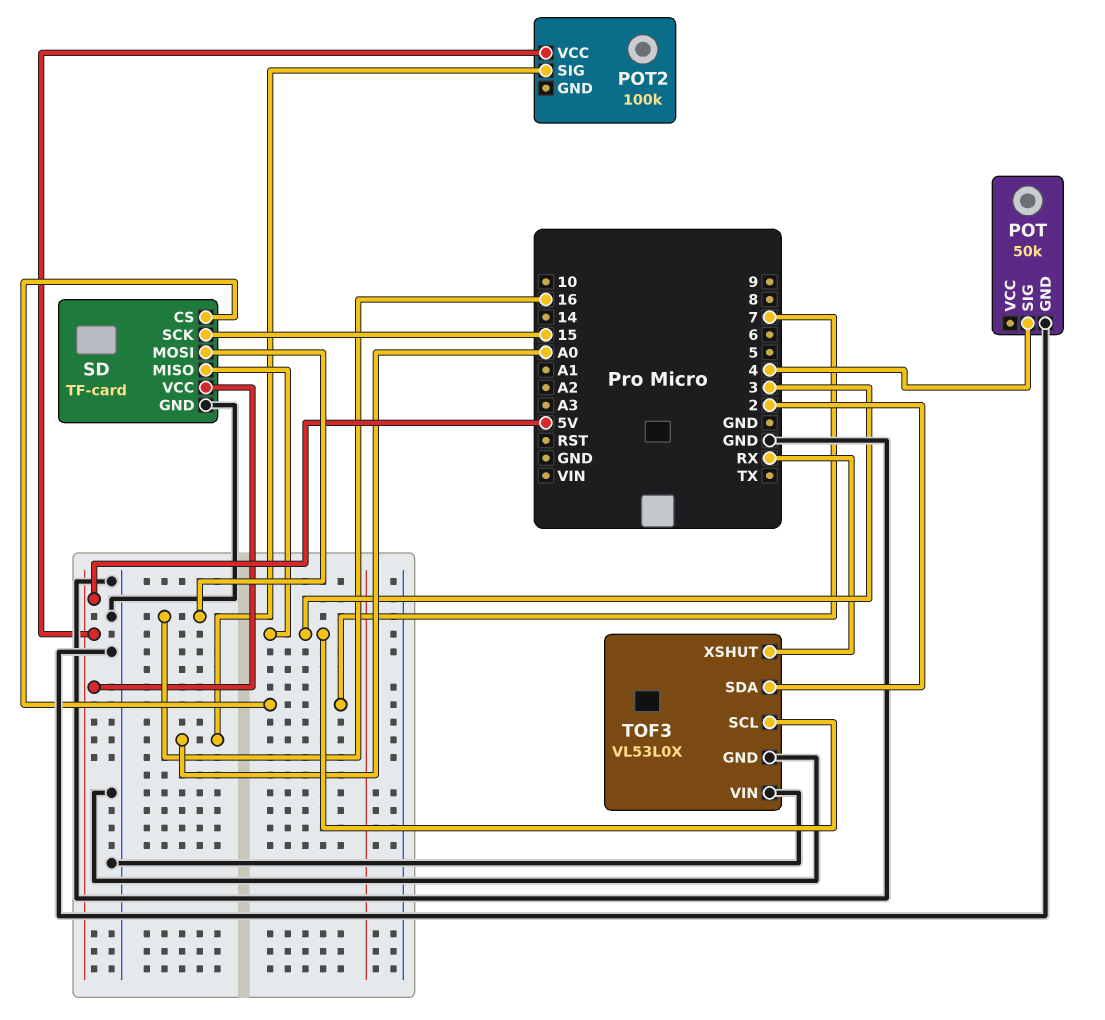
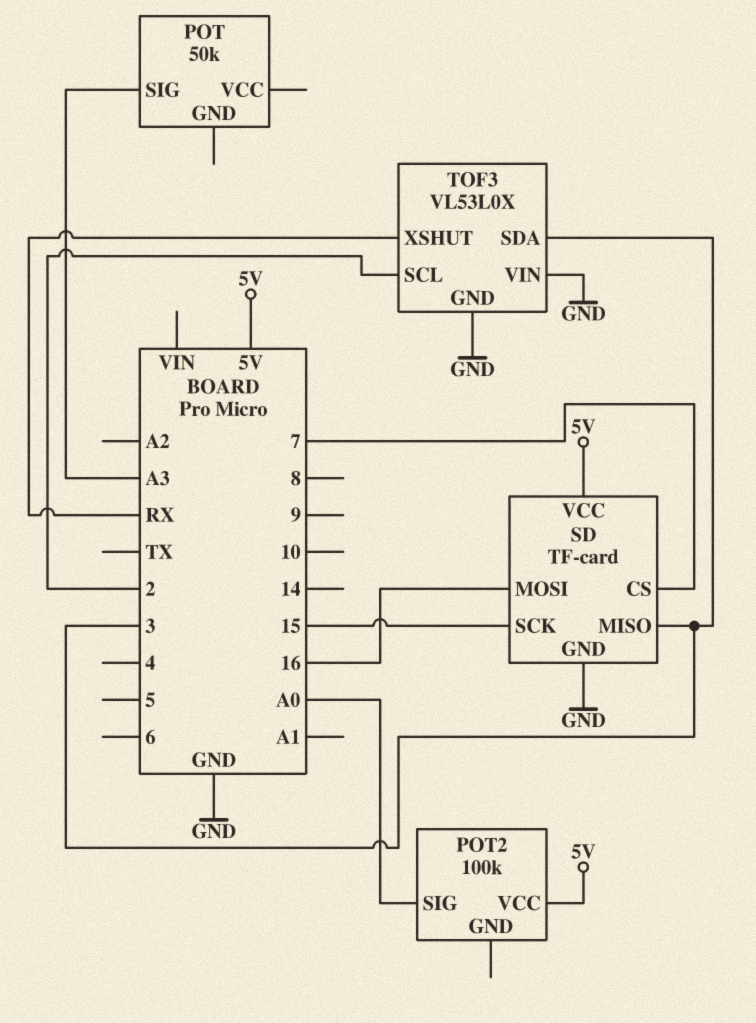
POT pin GND: GND -> none
POT pin SIG: 4 -> A3
TOF3 pin SCL: 3 -> 2
TOF3 pin SDA: 2 -> 3

